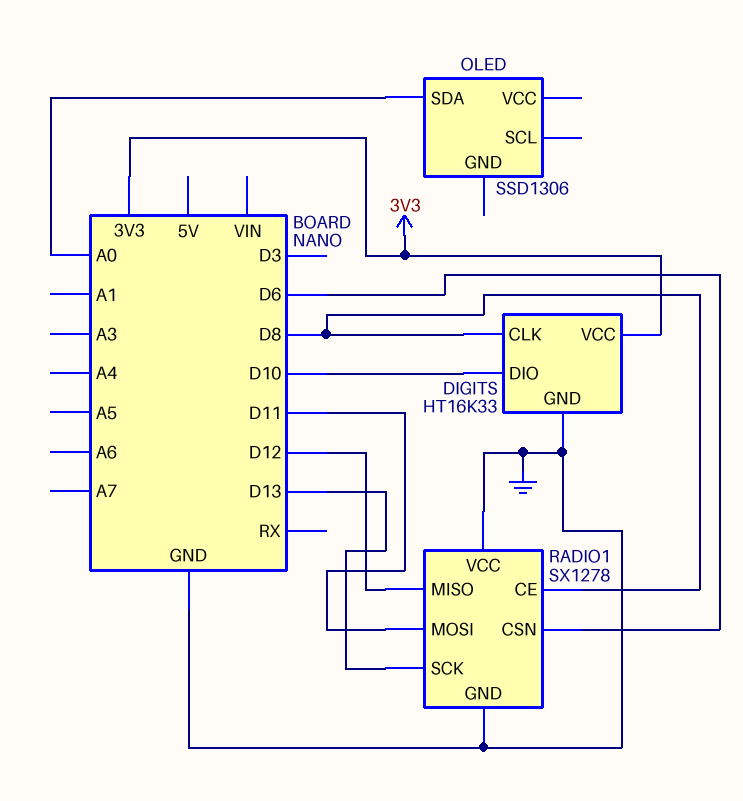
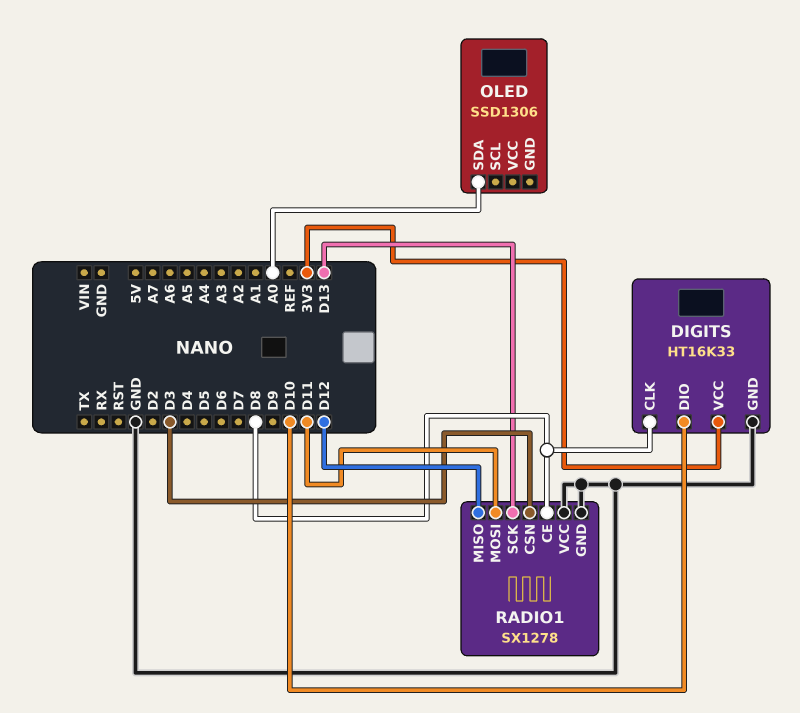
RADIO1 pin CSN: D6 -> D3

